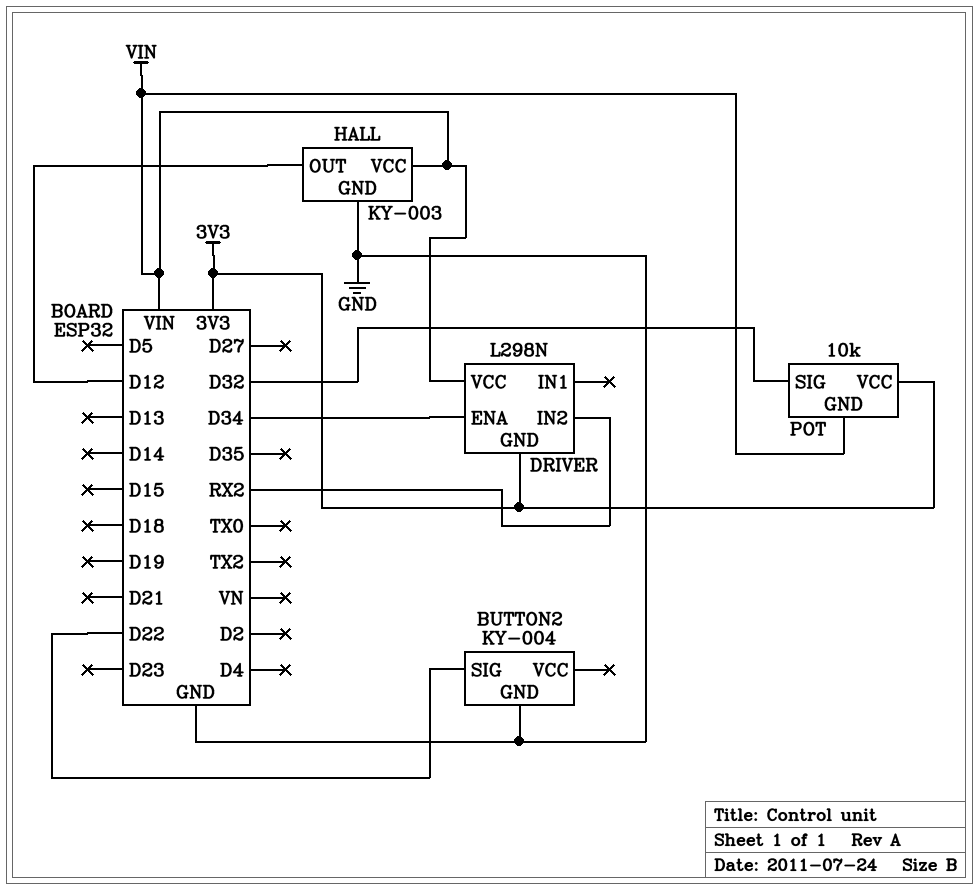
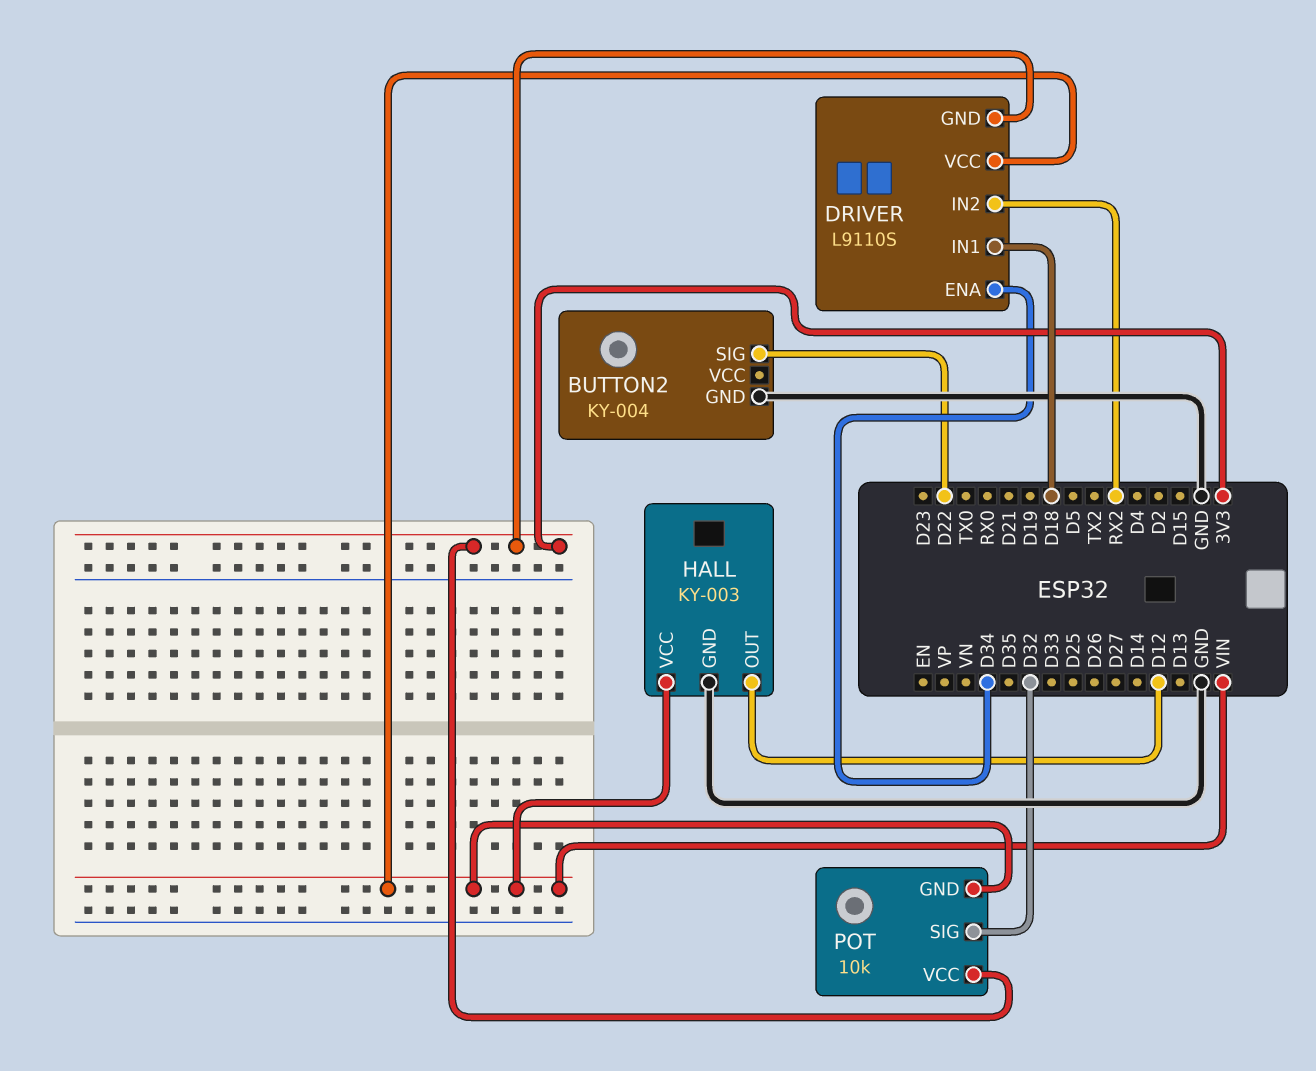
DRIVER: L298N -> L9110S
DRIVER pin IN1: none -> D18

